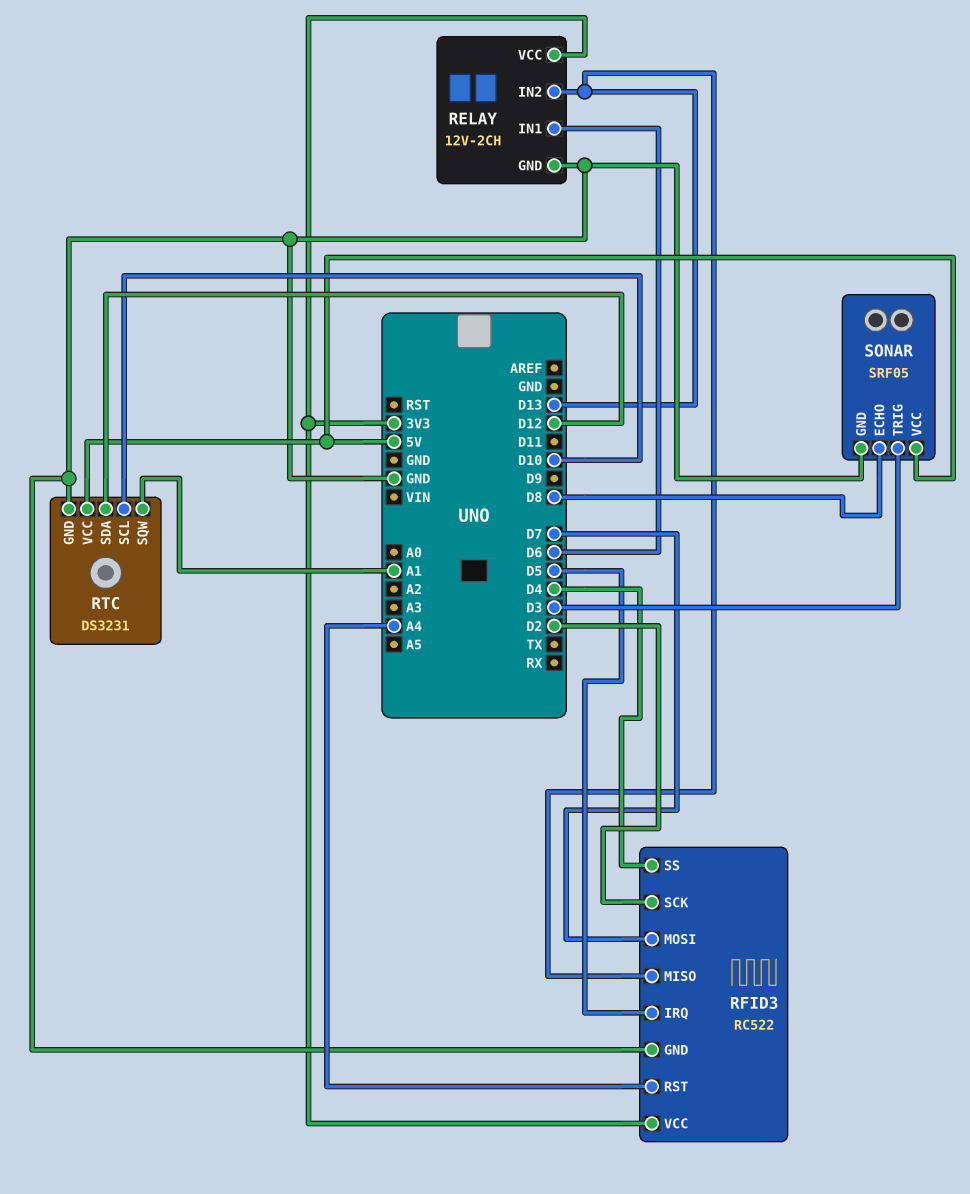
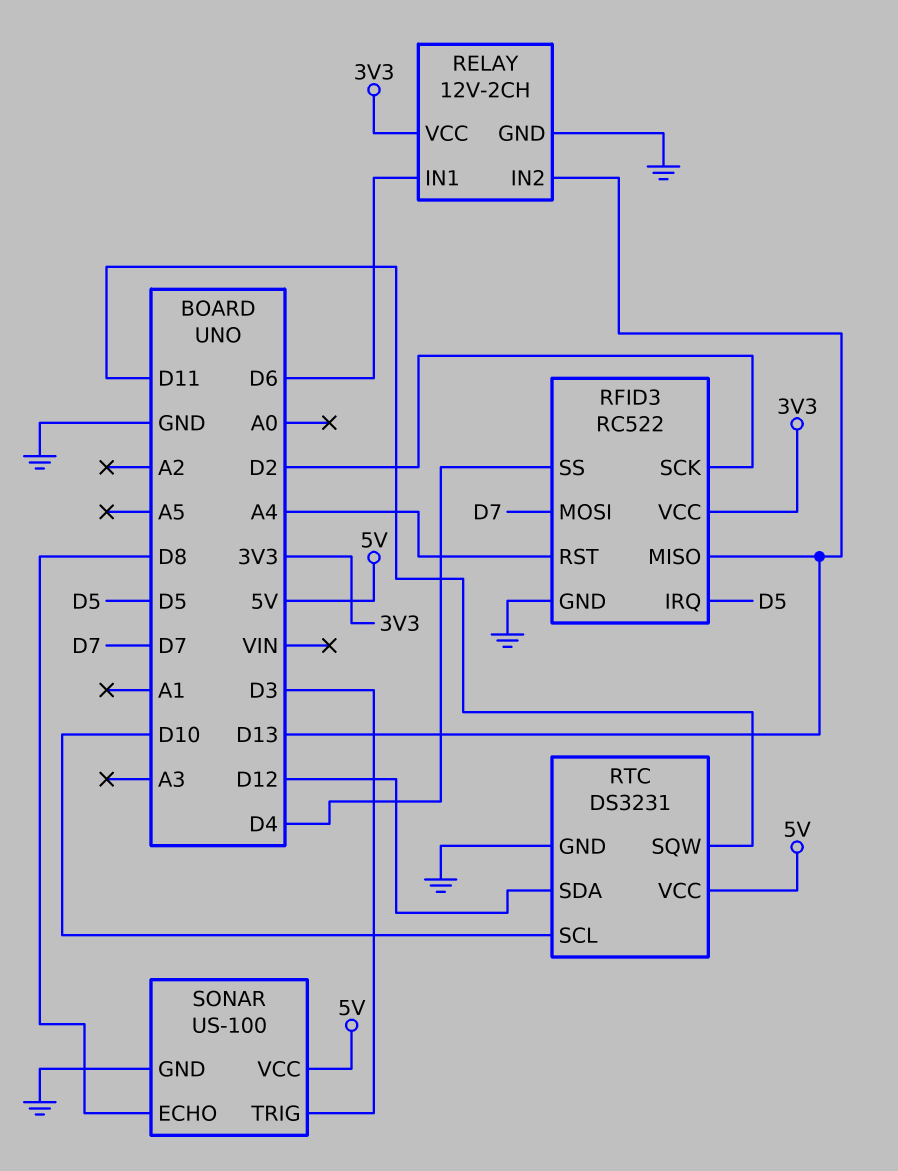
RTC pin SQW: A1 -> D11
SONAR: SRF05 -> US-100

